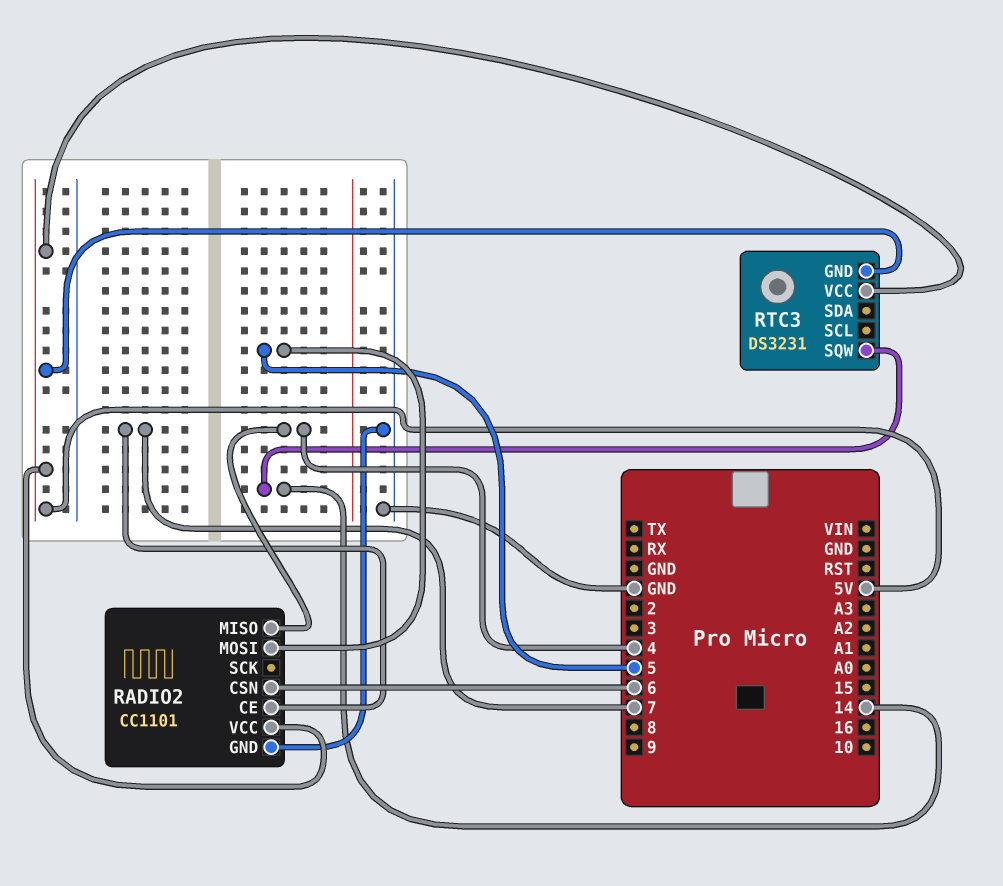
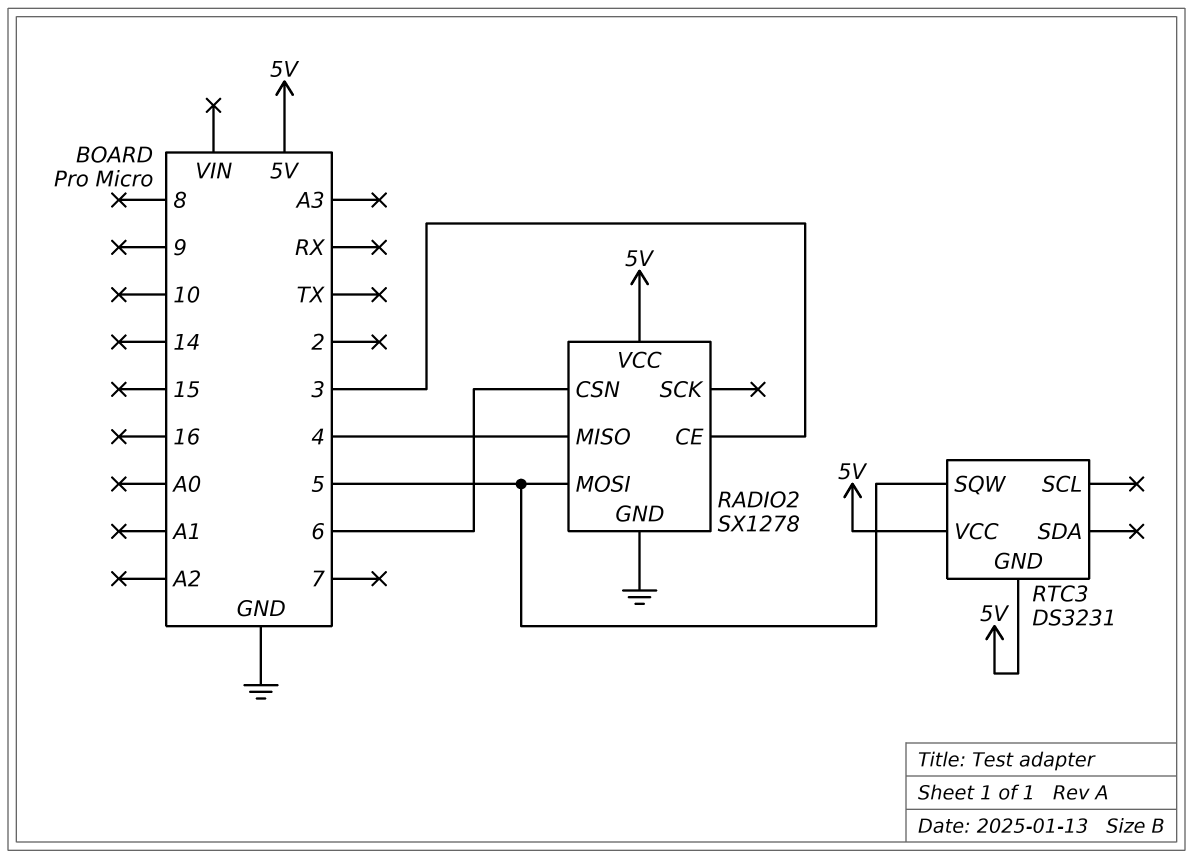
RADIO2: CC1101 -> SX1278
RADIO2 pin CE: 7 -> 3
RTC3 pin SQW: 14 -> 5

